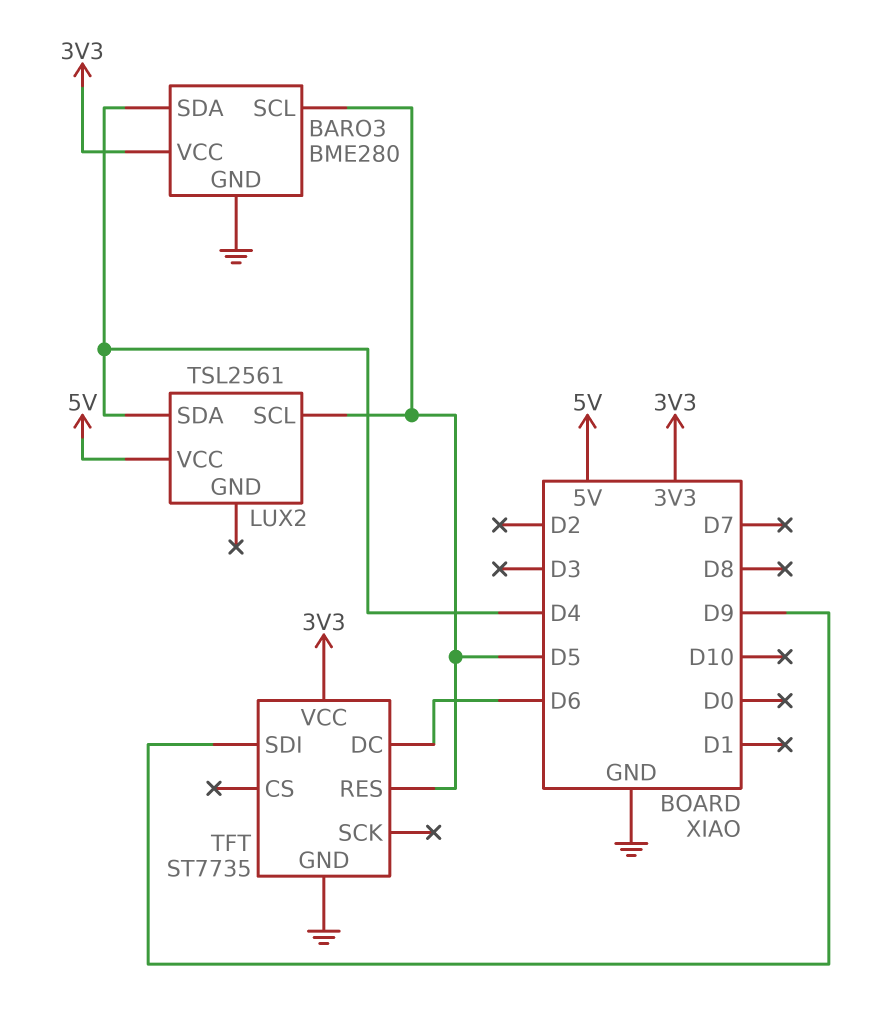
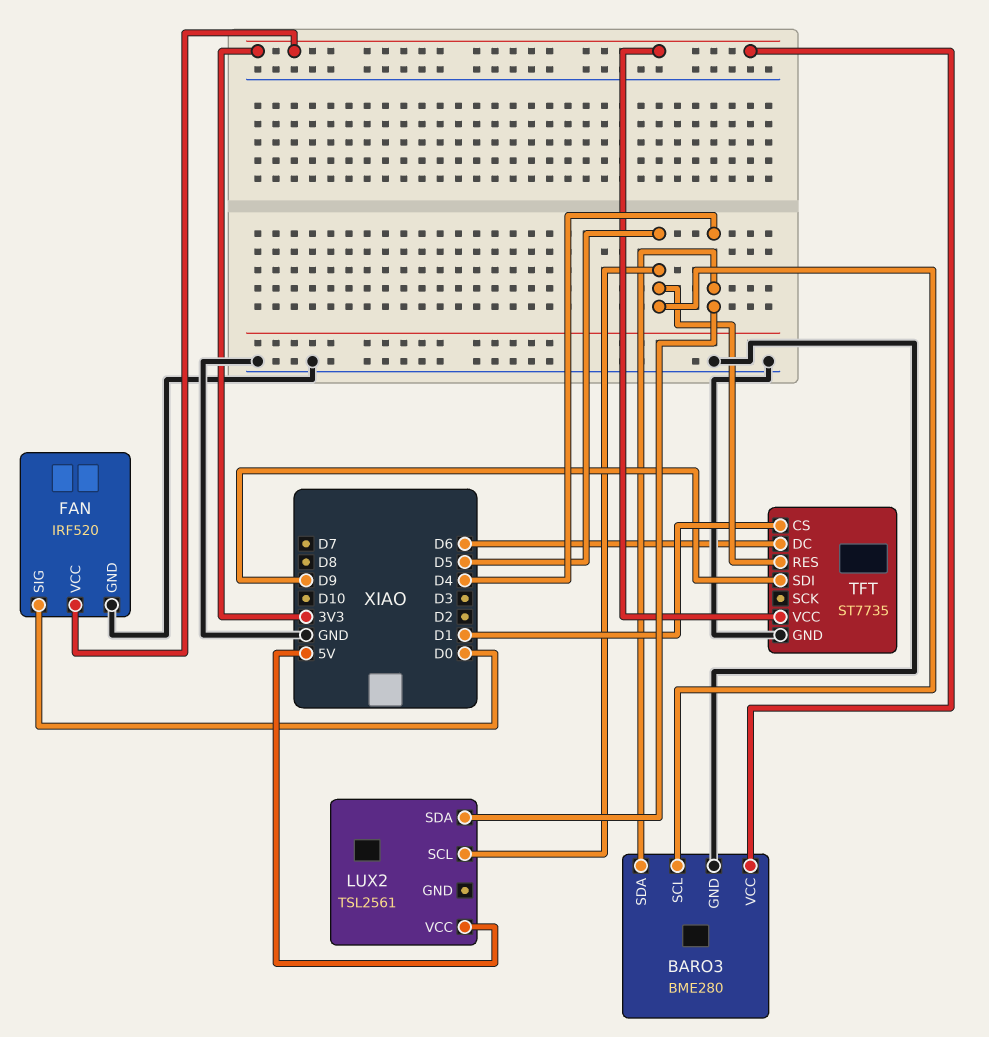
FAN: none -> IRF520
FAN pin GND: none -> GND
FAN pin SIG: none -> D0
FAN pin VCC: none -> 3V3
TFT pin CS: none -> D1

